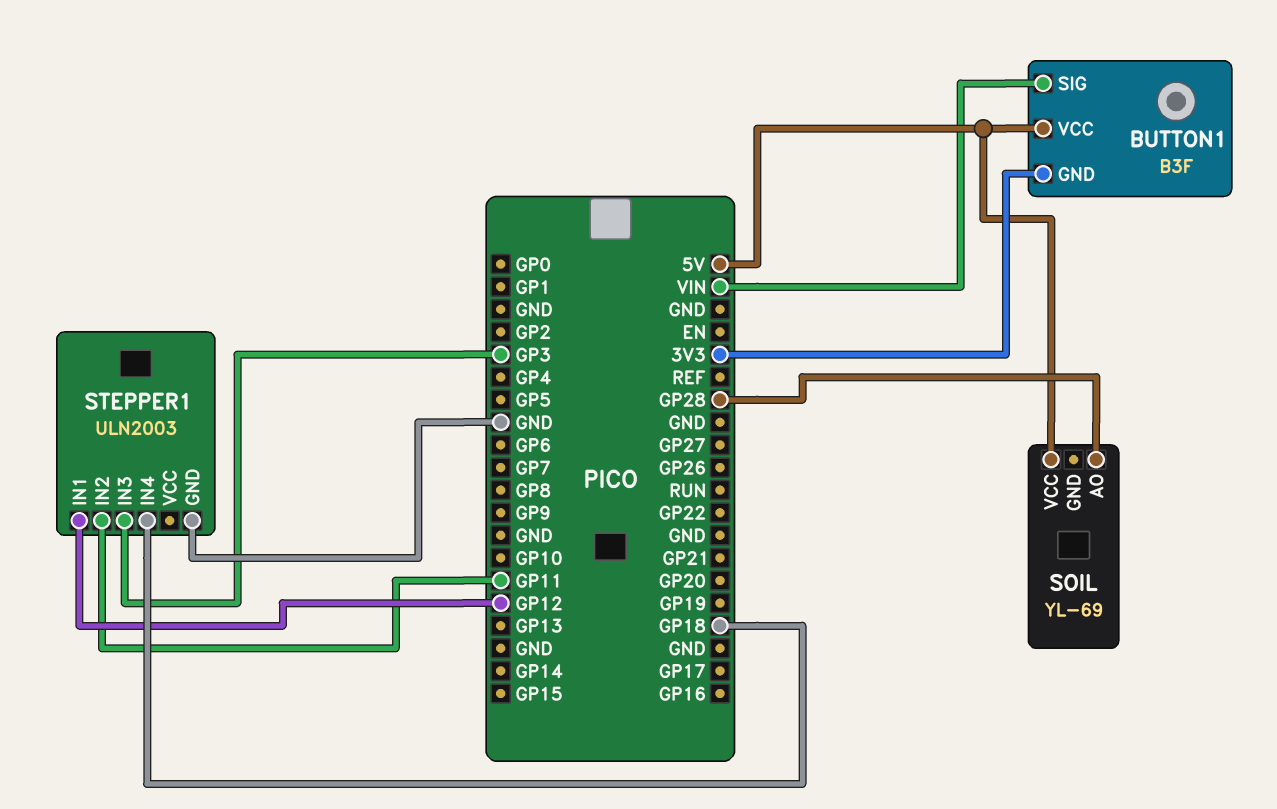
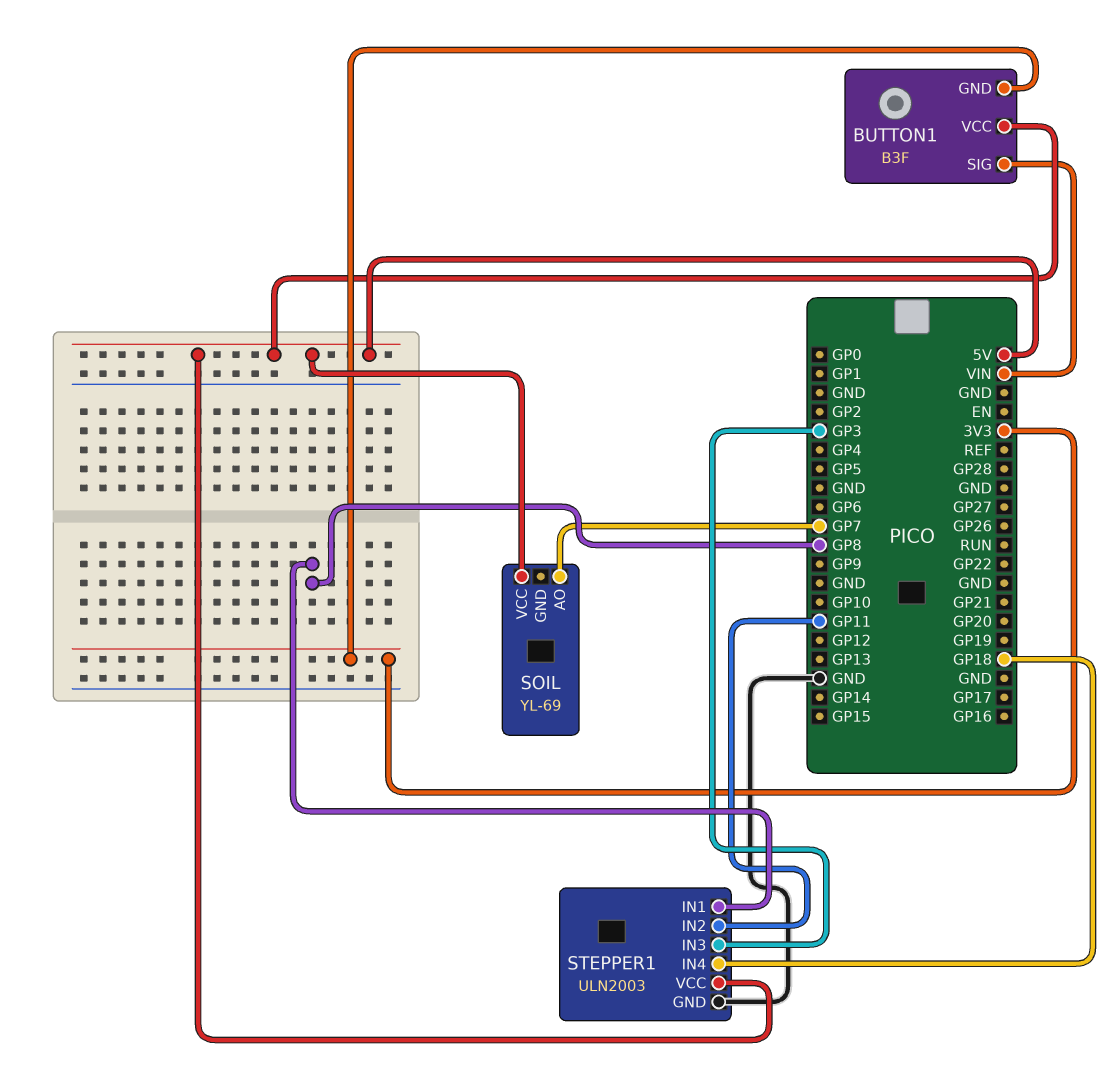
SOIL pin AO: GP28 -> GP7
STEPPER1 pin IN1: GP12 -> GP8
STEPPER1 pin VCC: none -> 5V

